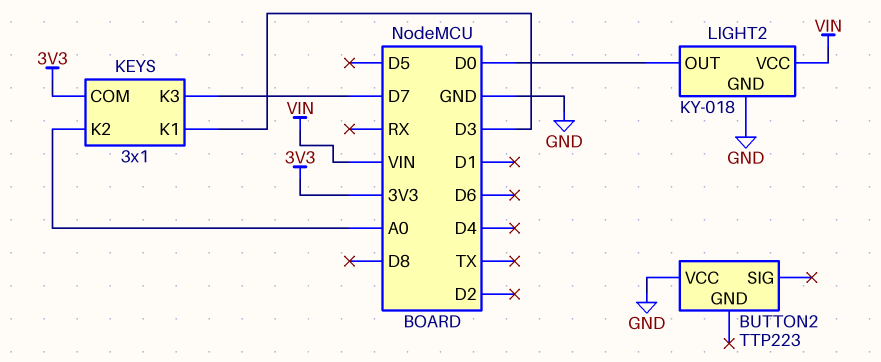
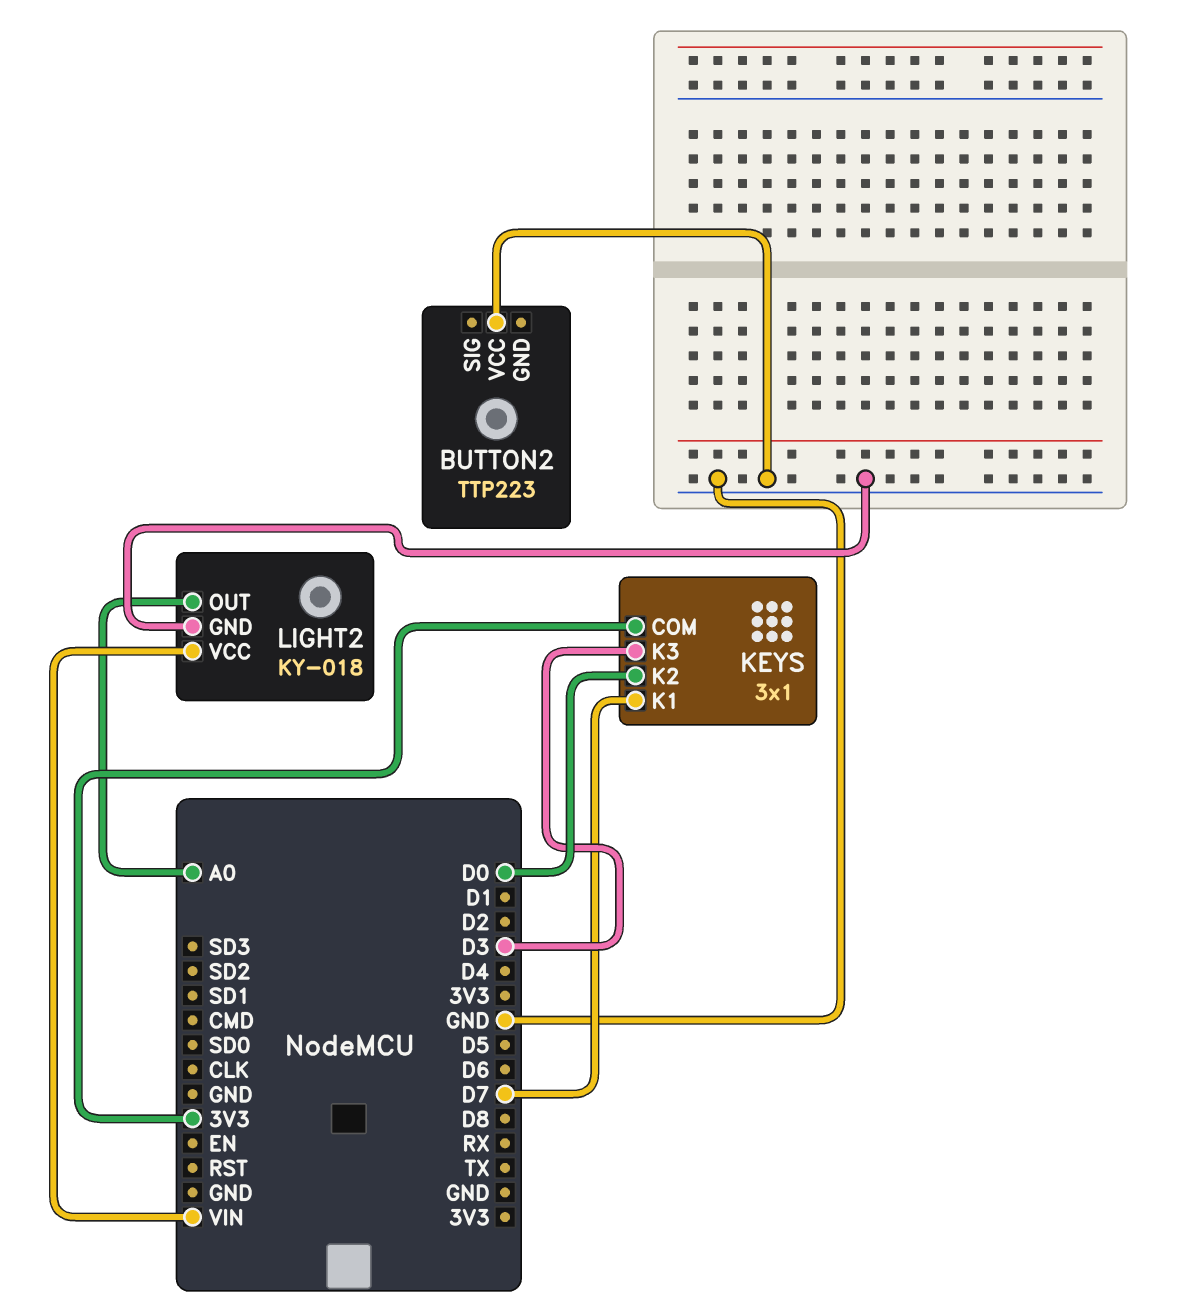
KEYS pin K1: D3 -> D7
KEYS pin K2: A0 -> D0
KEYS pin K3: D7 -> D3
LIGHT2 pin OUT: D0 -> A0

